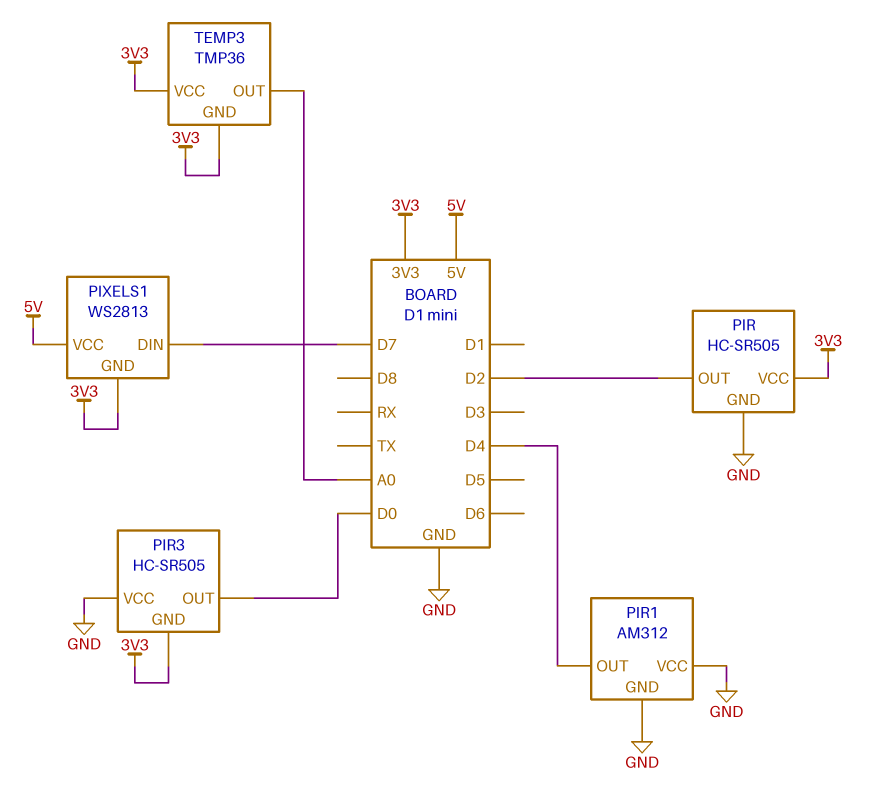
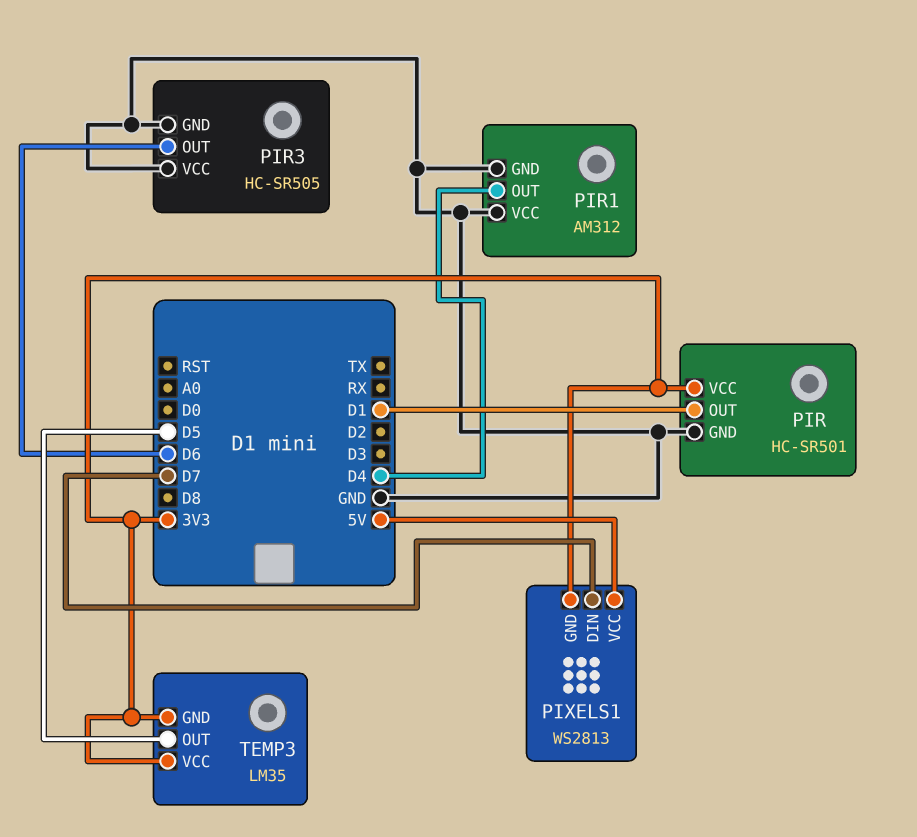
PIR: HC-SR505 -> HC-SR501
PIR pin OUT: D2 -> D1
PIR3 pin GND: 3V3 -> GND
PIR3 pin OUT: D0 -> D6
TEMP3: TMP36 -> LM35
TEMP3 pin OUT: A0 -> D5

